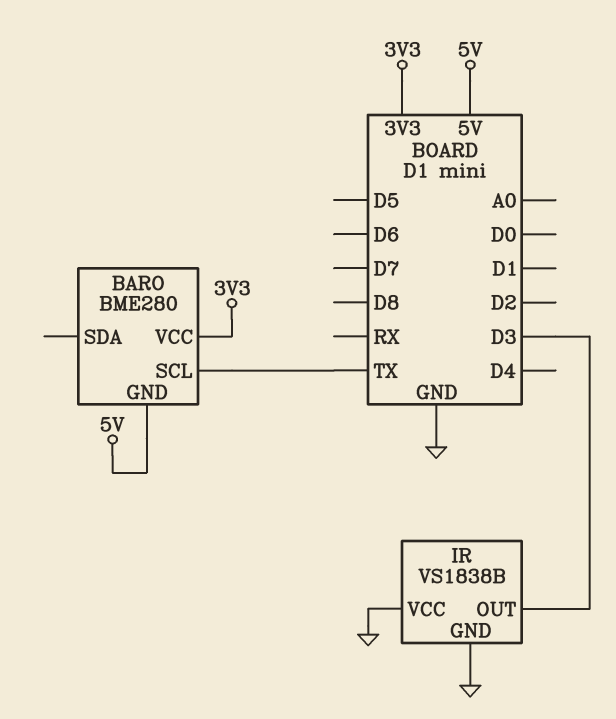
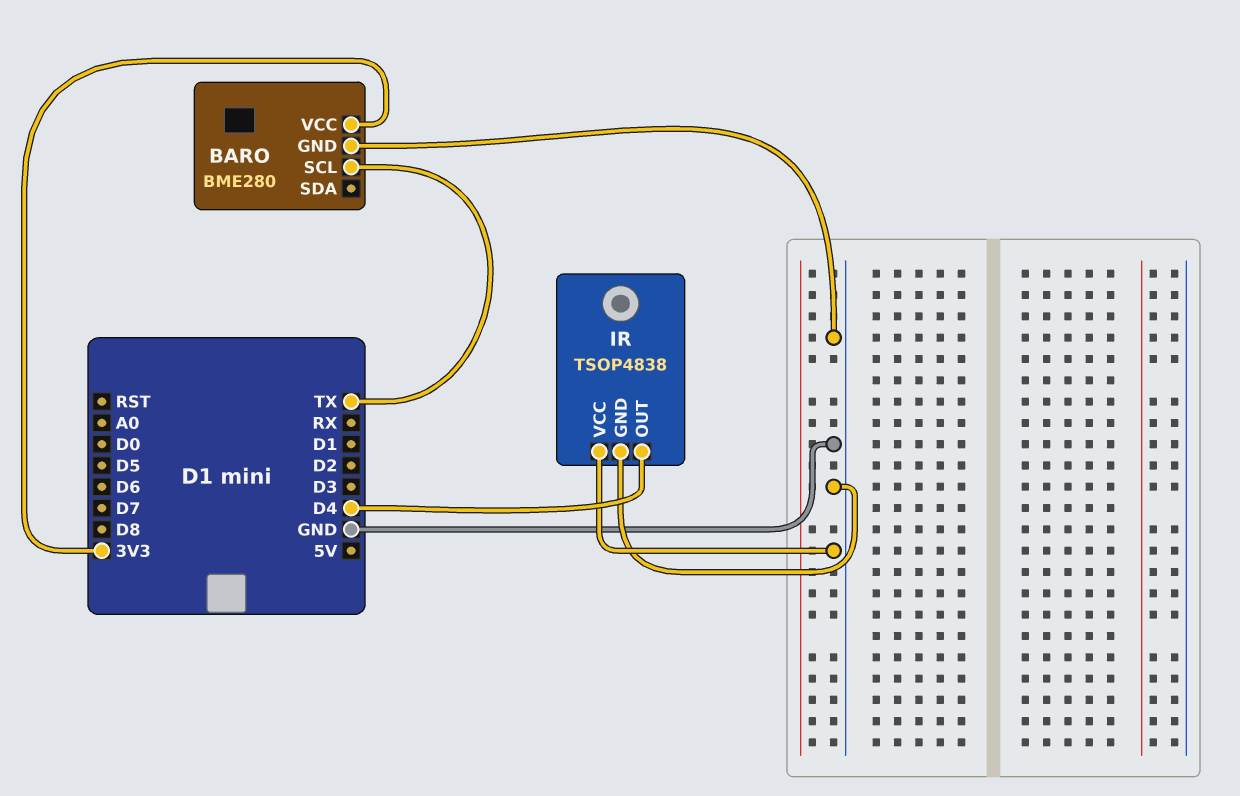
BARO pin GND: 5V -> GND
IR: VS1838B -> TSOP4838
IR pin OUT: D3 -> D4

